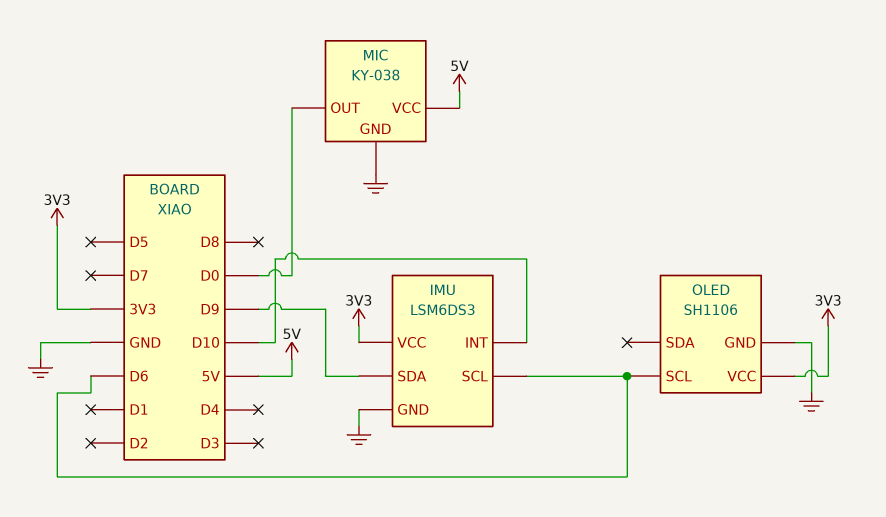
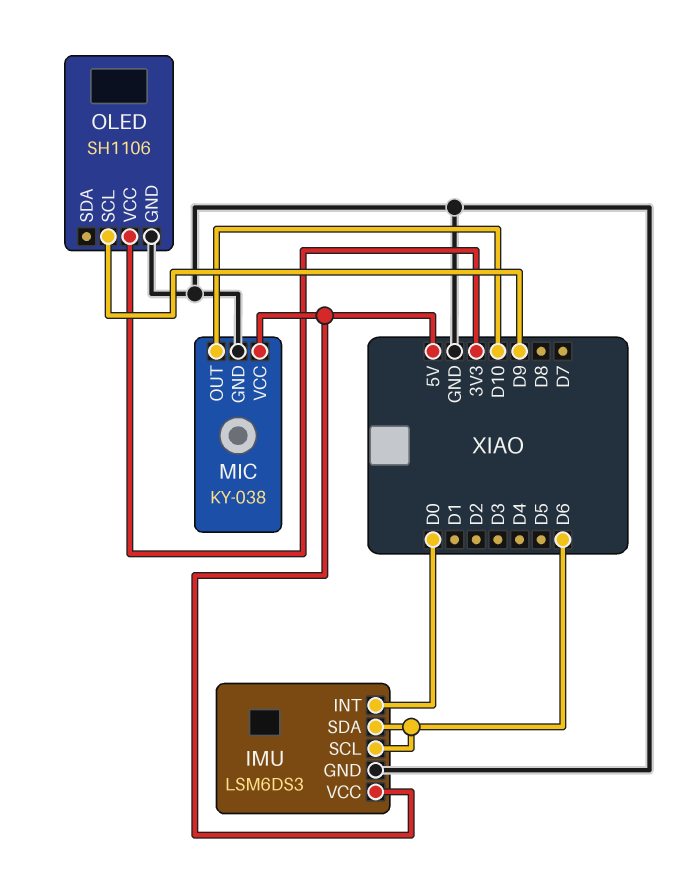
IMU pin INT: D10 -> D0
IMU pin SDA: D9 -> D6
IMU pin VCC: 3V3 -> 5V
MIC pin OUT: D0 -> D10
OLED pin SCL: D6 -> D9

